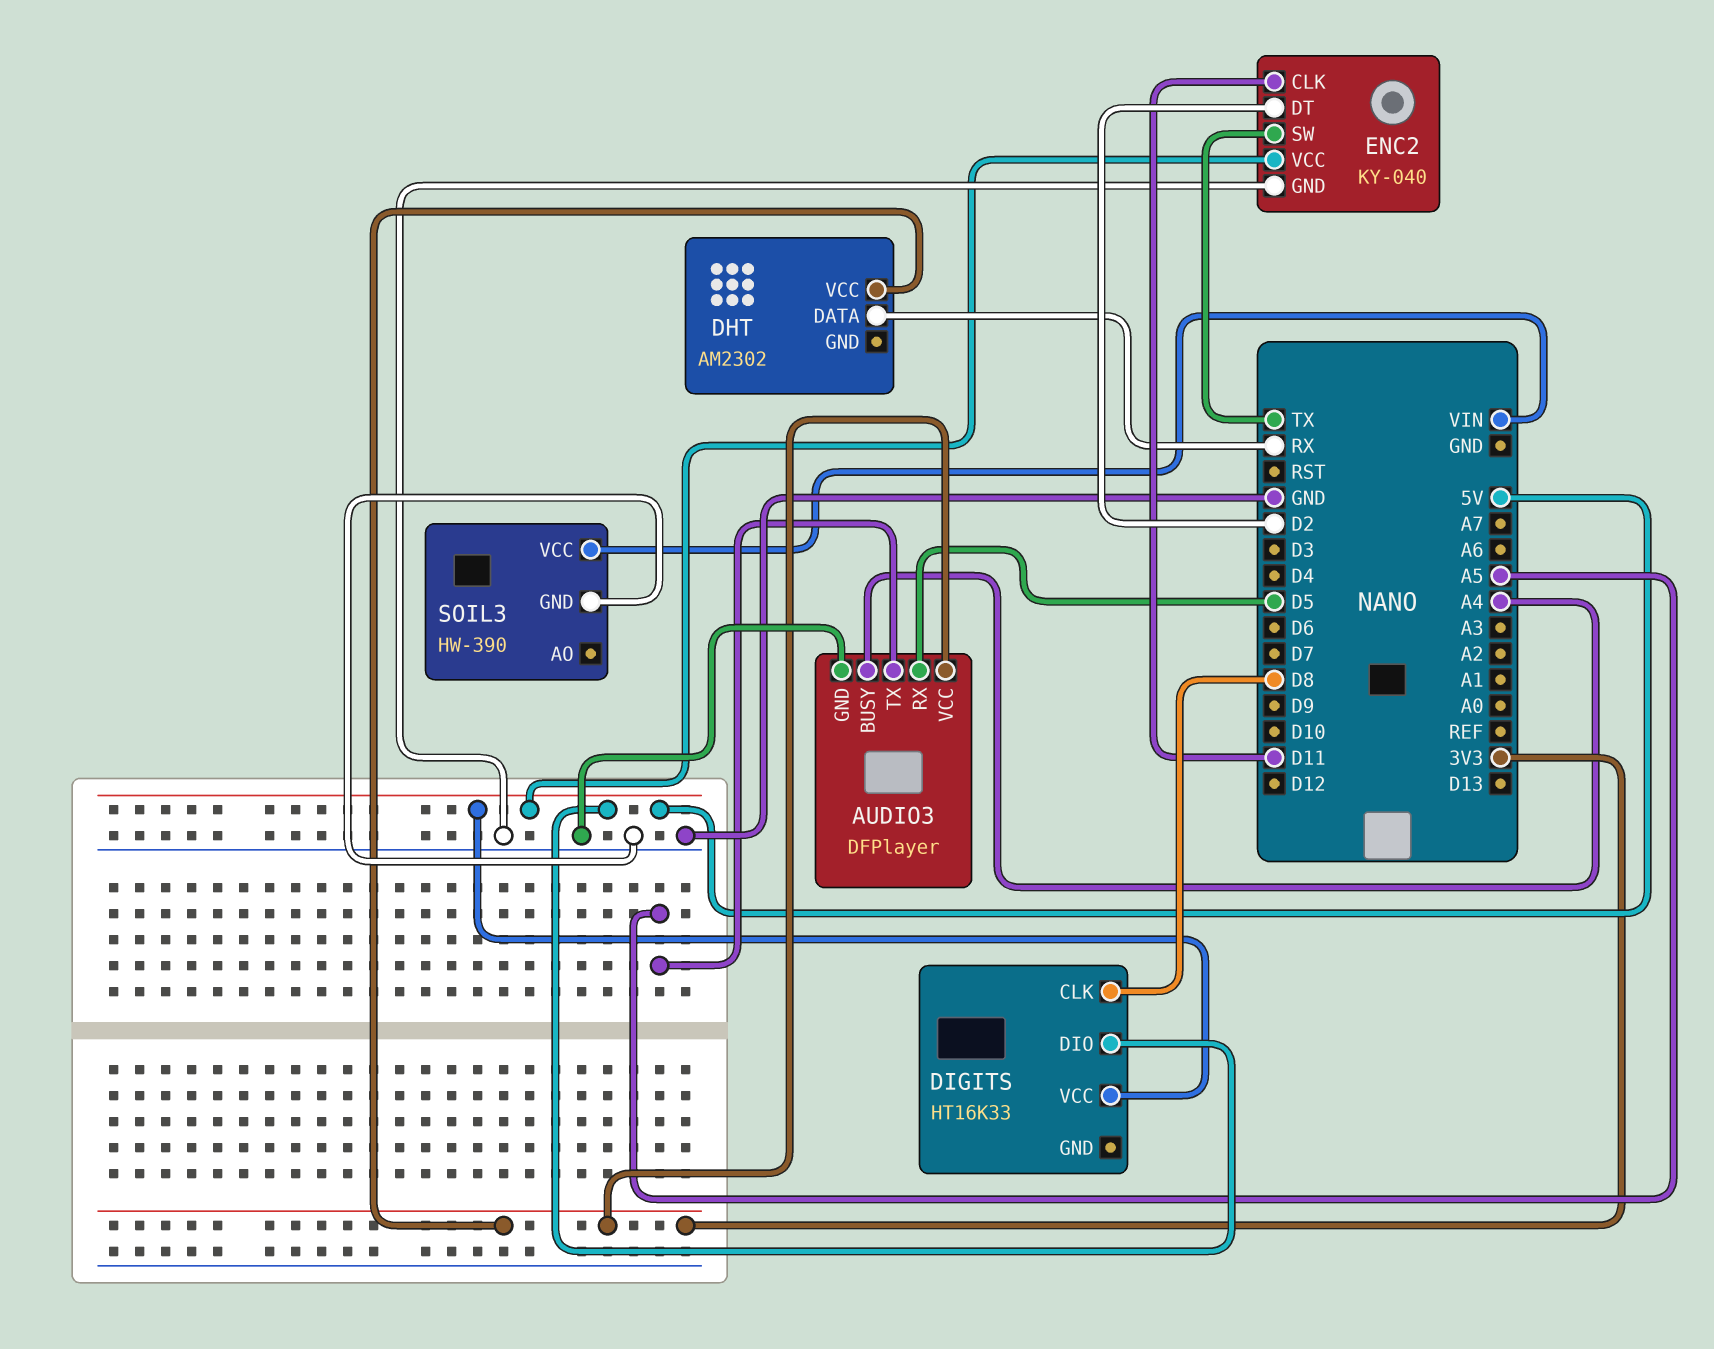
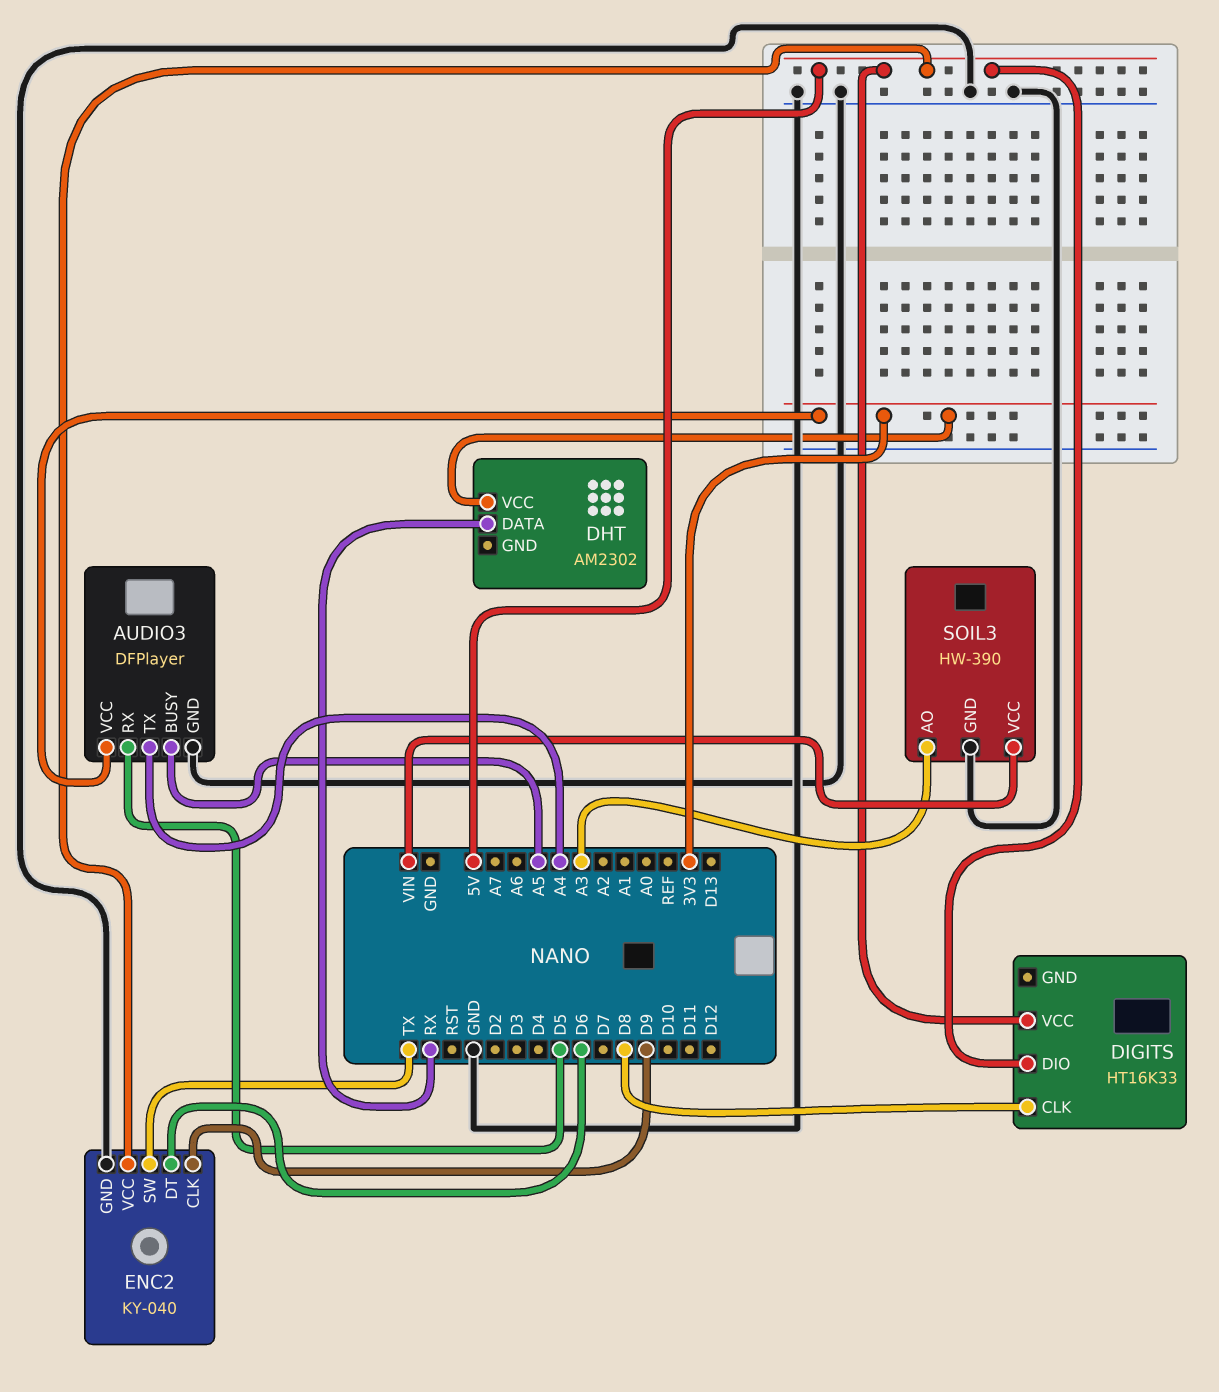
AUDIO3 pin BUSY: A4 -> A5
AUDIO3 pin TX: A5 -> A4
ENC2 pin CLK: D11 -> D9
ENC2 pin DT: D2 -> D6
SOIL3 pin AO: none -> A3

